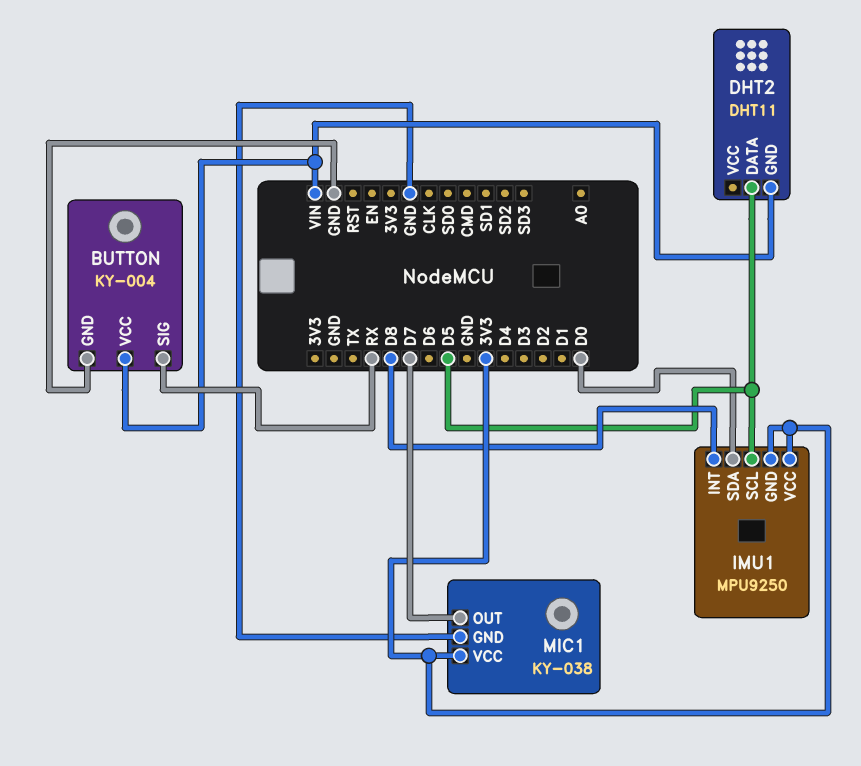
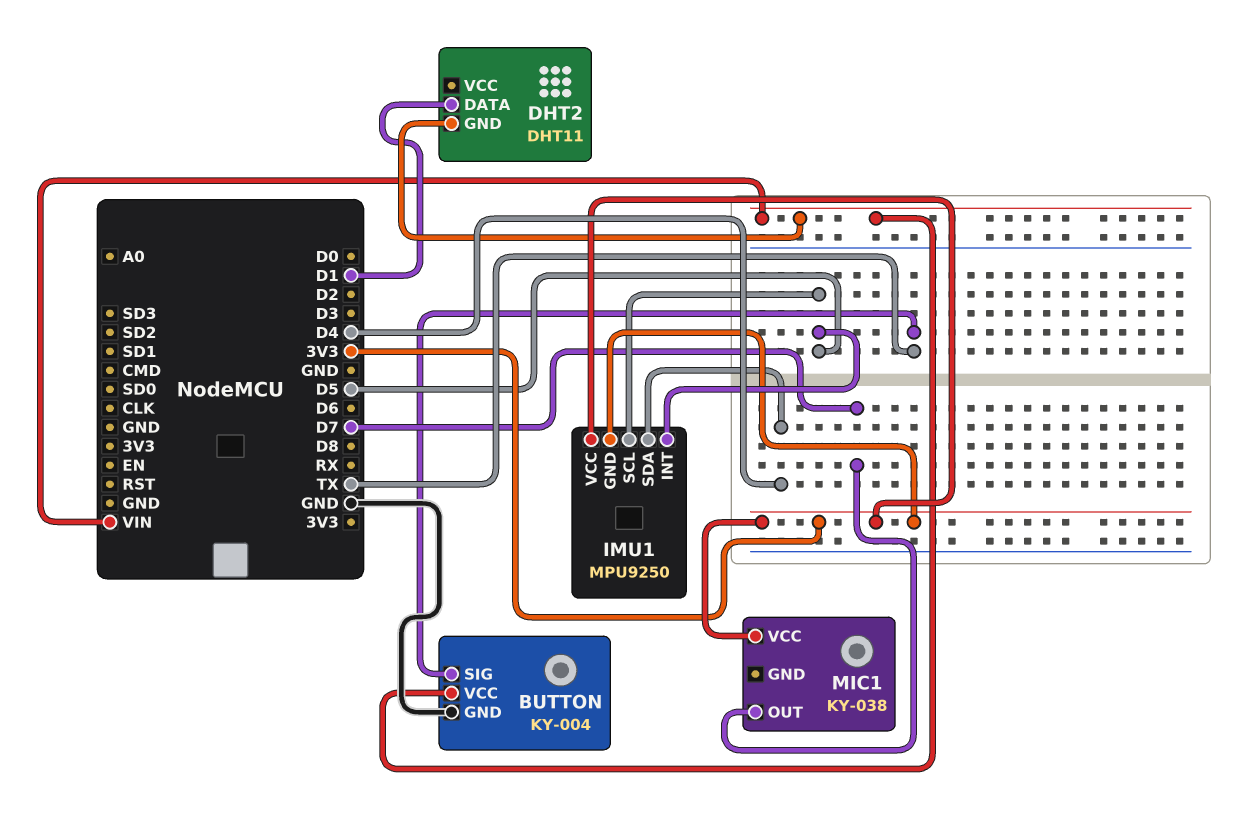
BUTTON pin SIG: RX -> TX
DHT2 pin DATA: D5 -> D1
IMU1 pin INT: D8 -> D5
IMU1 pin SDA: D0 -> D4
MIC1 pin GND: GND -> none

